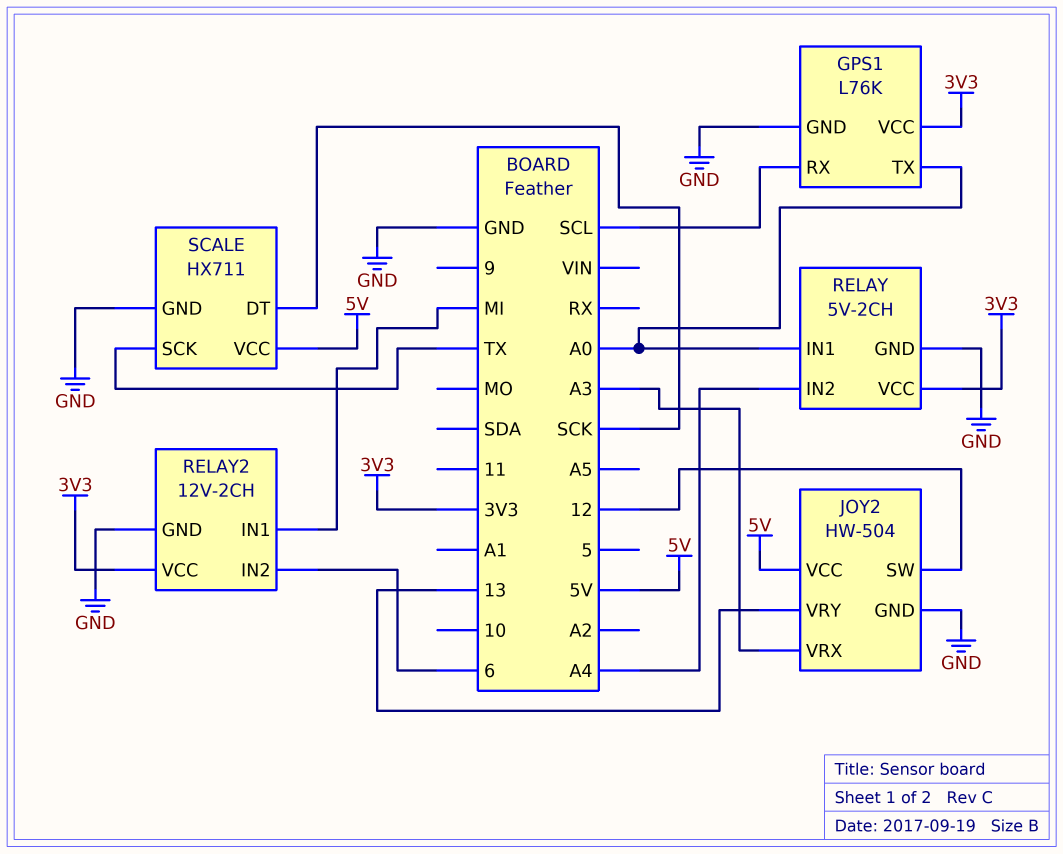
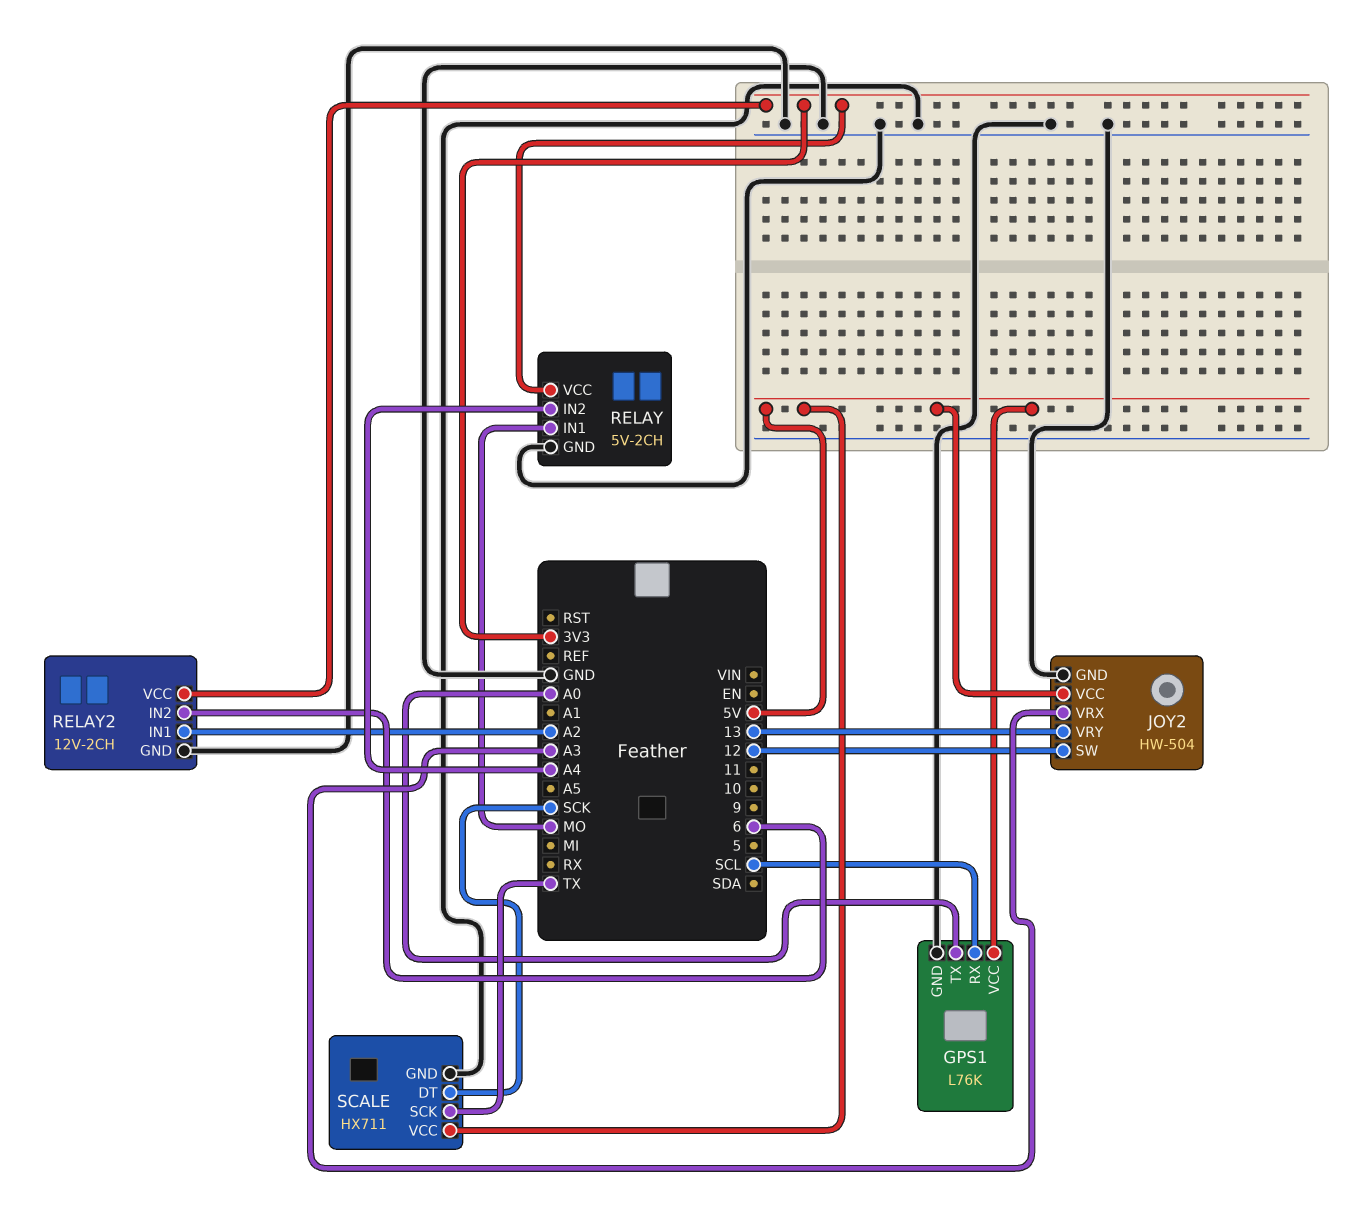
GPS1 pin VCC: 3V3 -> 5V
RELAY pin IN1: A0 -> MO
RELAY2 pin IN1: MI -> A2

